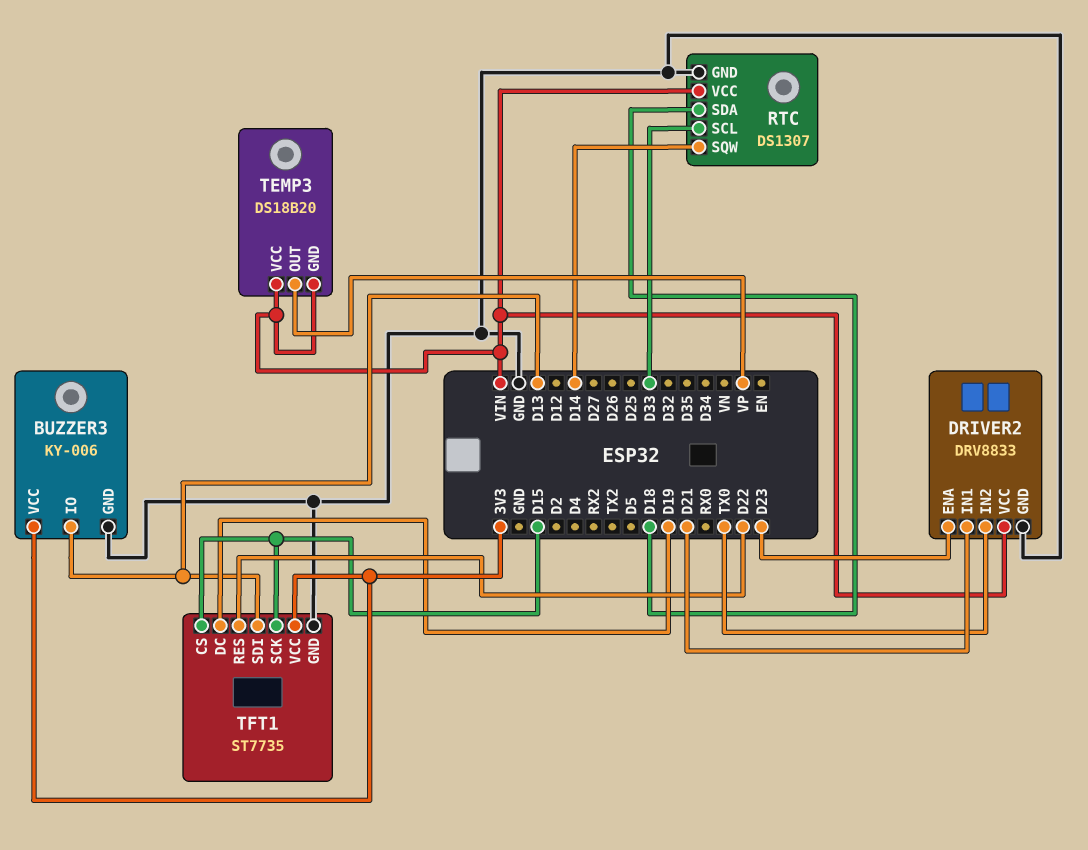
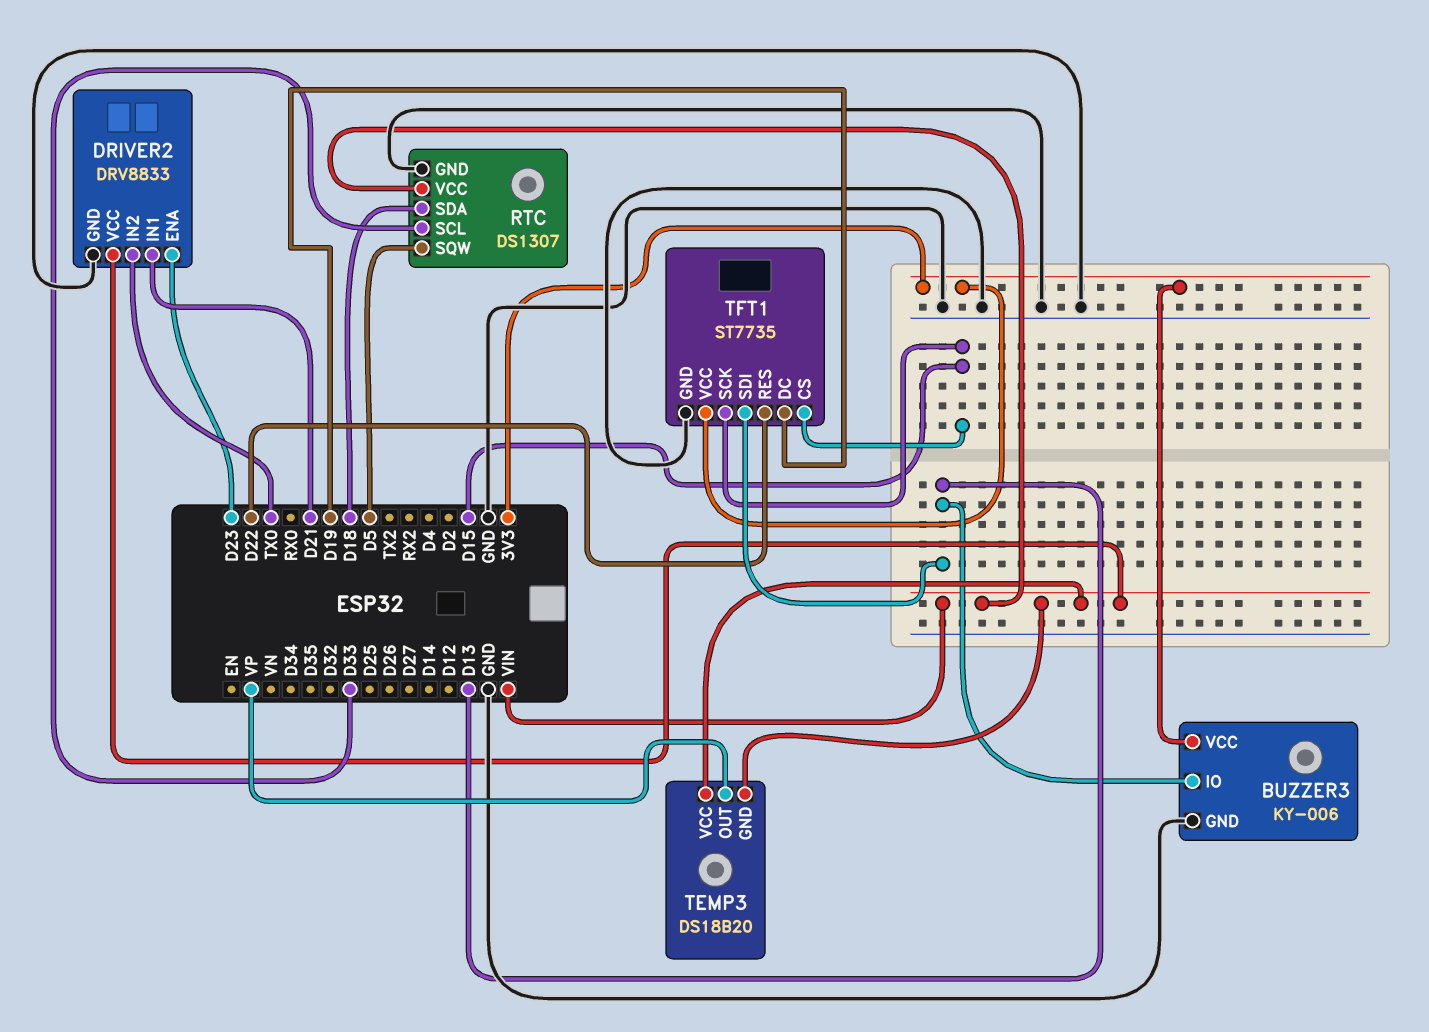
RTC pin SQW: D14 -> D5

